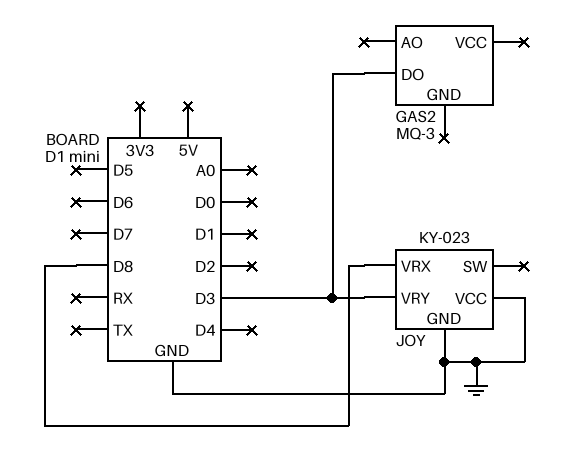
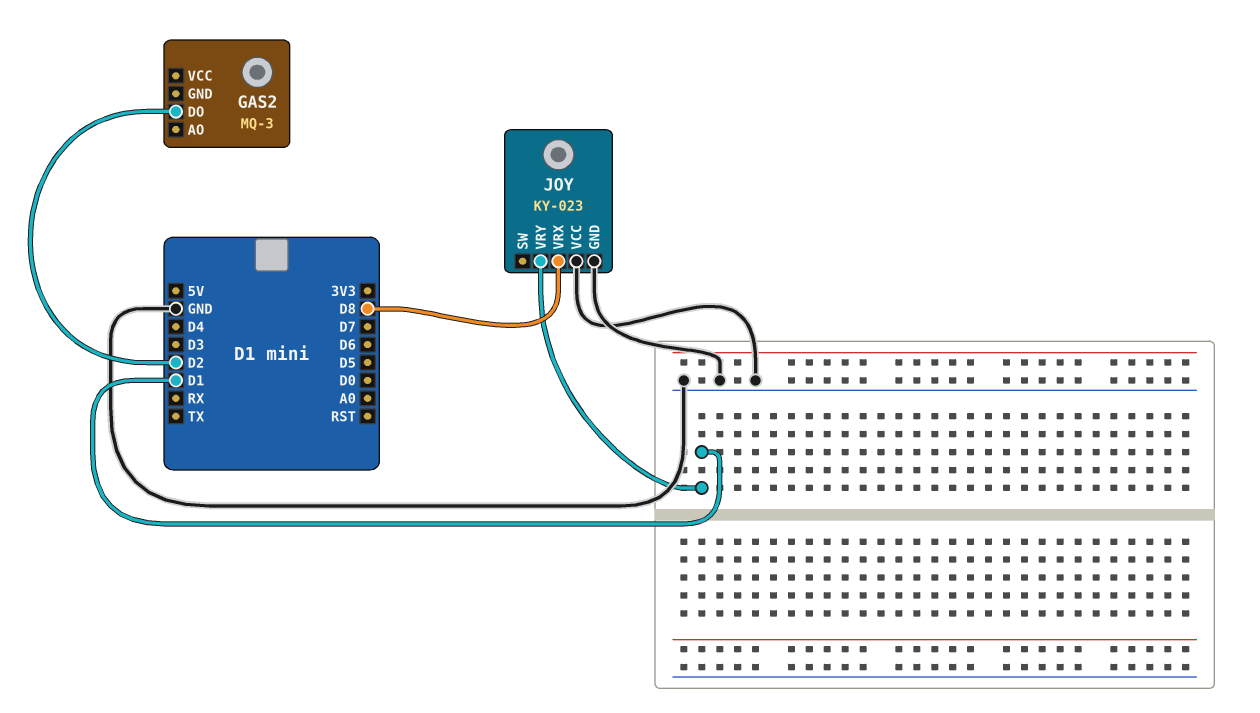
GAS2 pin DO: D3 -> D2
JOY pin VRY: D3 -> D1

